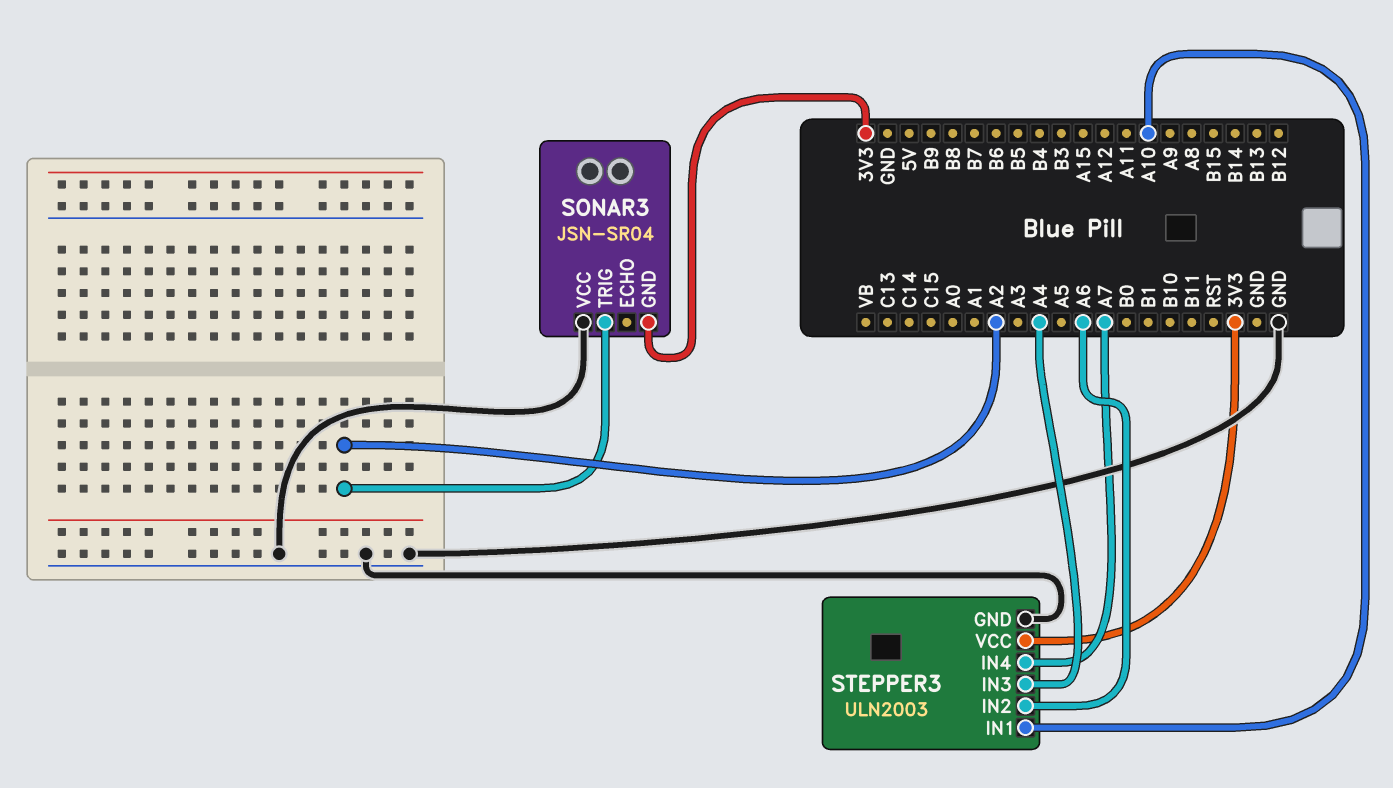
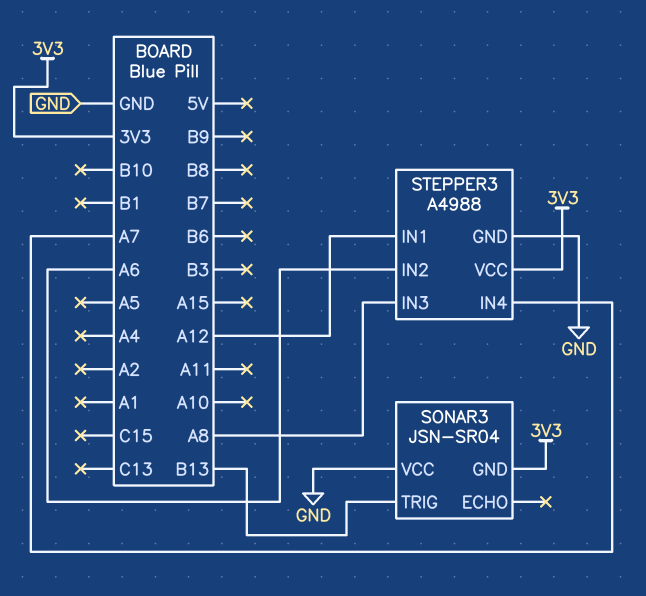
SONAR3 pin TRIG: A2 -> B13
STEPPER3: ULN2003 -> A4988
STEPPER3 pin IN1: A10 -> A12
STEPPER3 pin IN3: A4 -> A8

